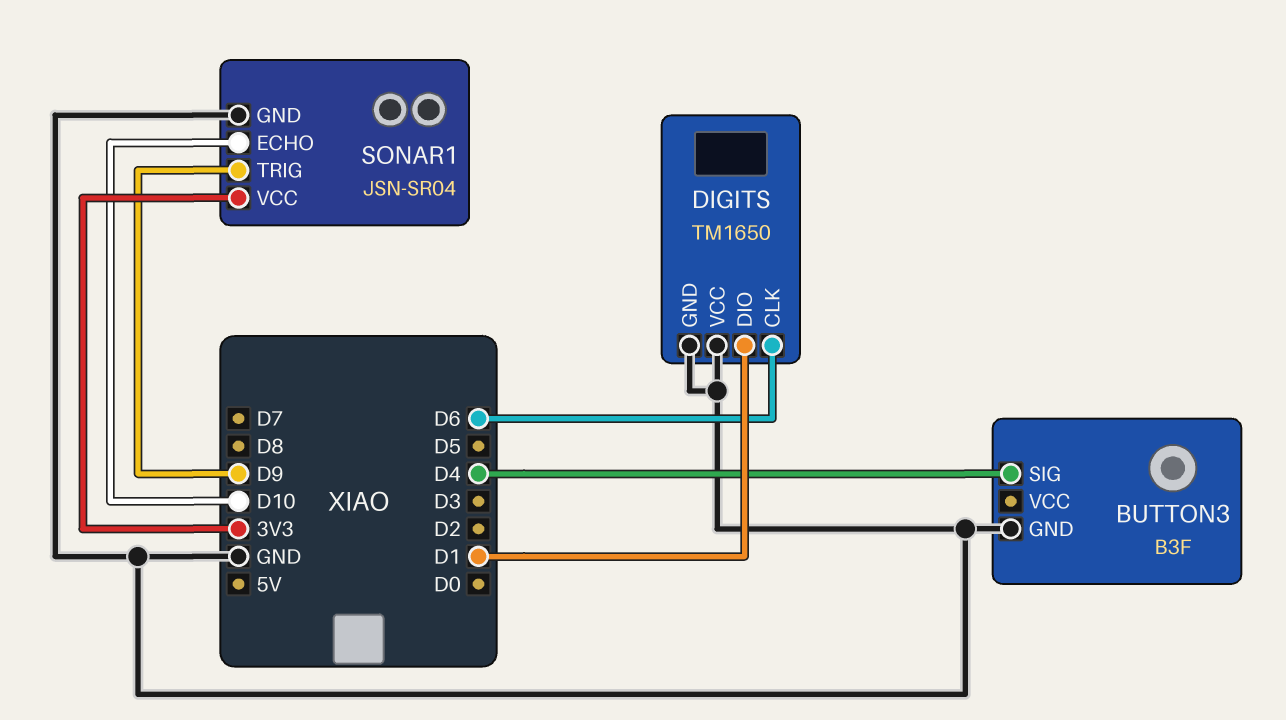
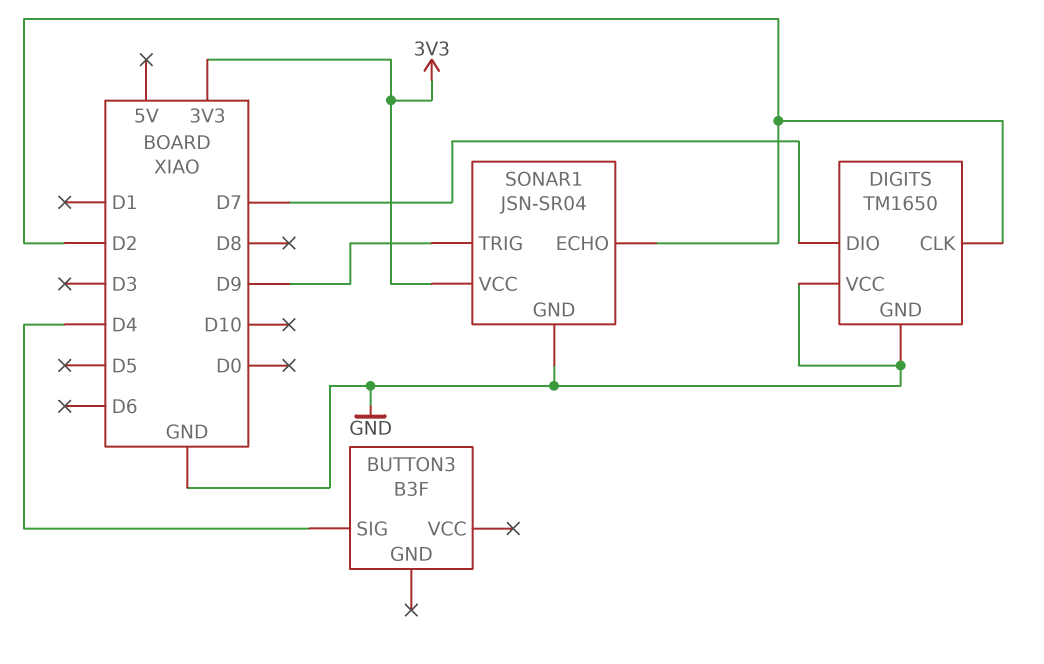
BUTTON3 pin GND: GND -> none
DIGITS pin CLK: D6 -> D2
DIGITS pin DIO: D1 -> D7
SONAR1 pin ECHO: D10 -> D2

